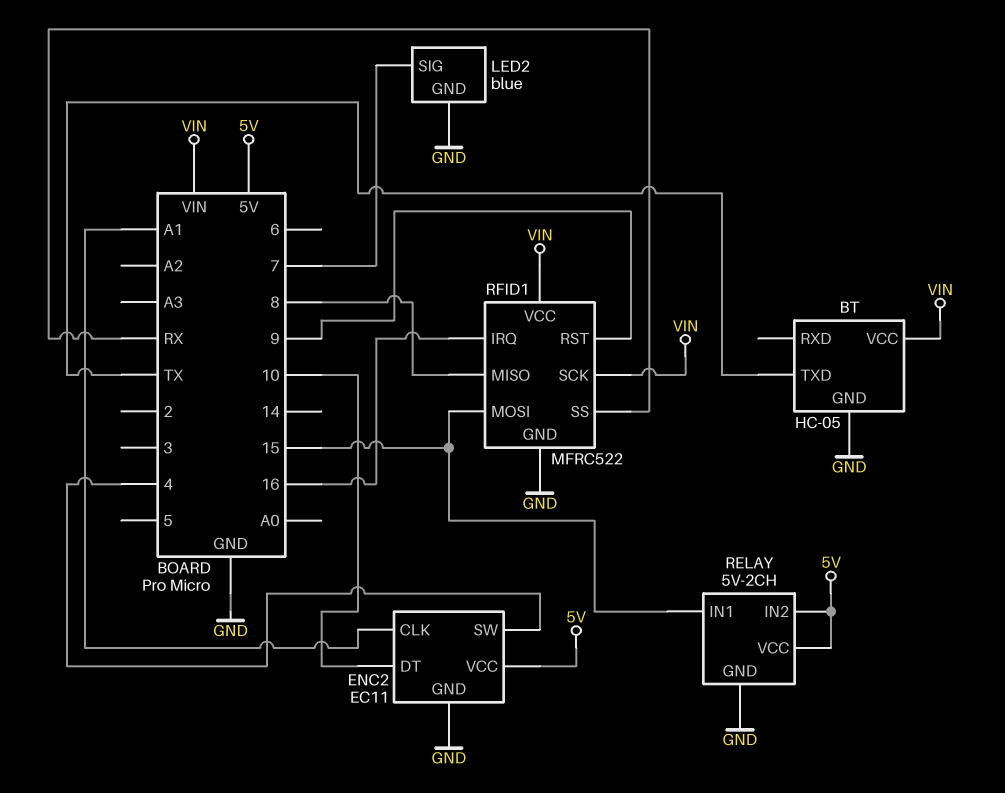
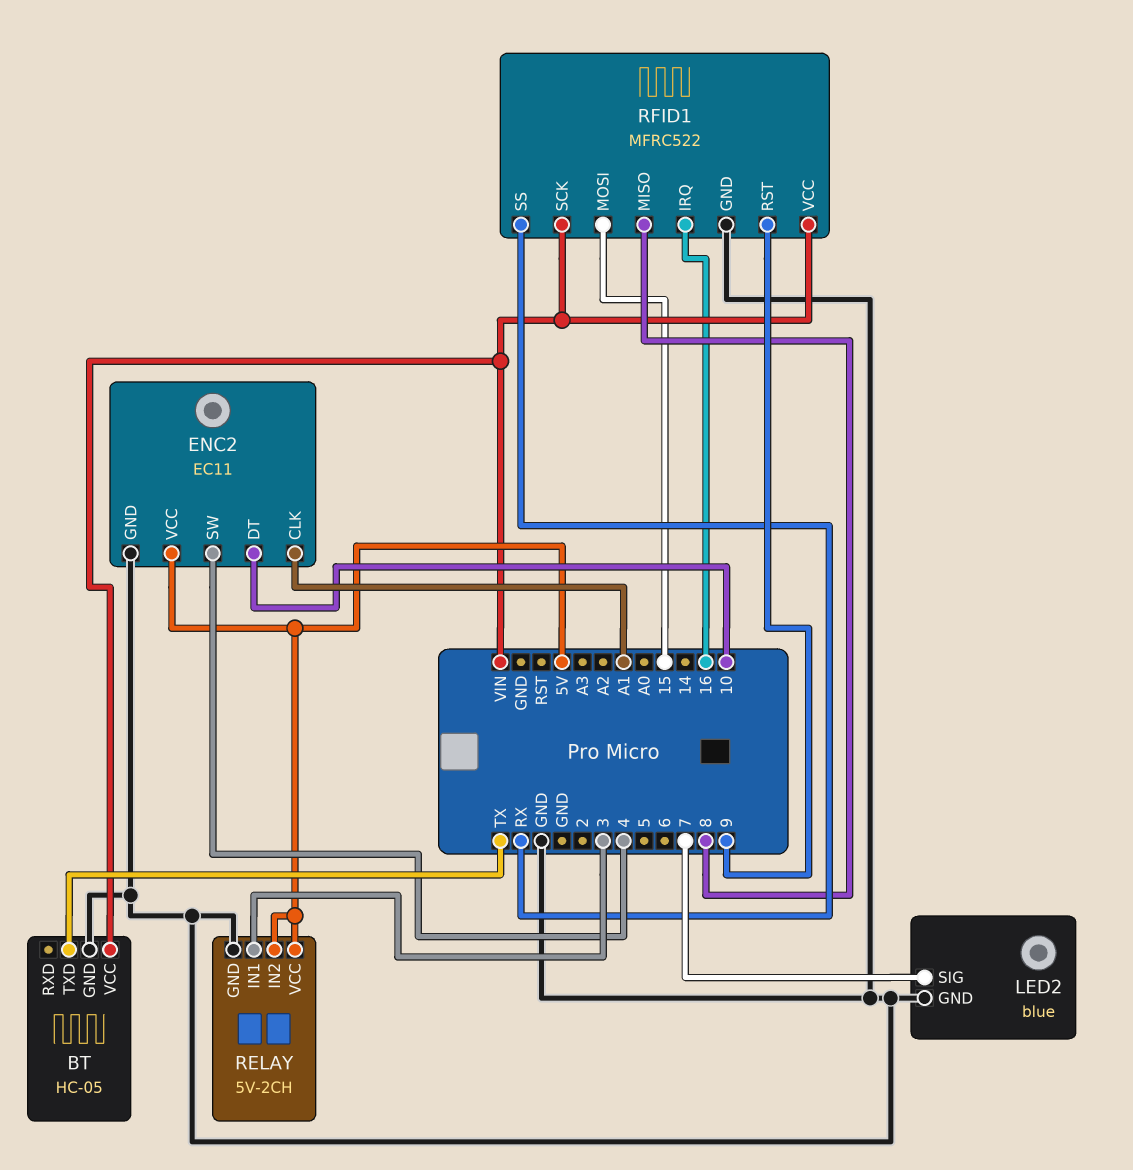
RELAY pin IN1: 15 -> 3

